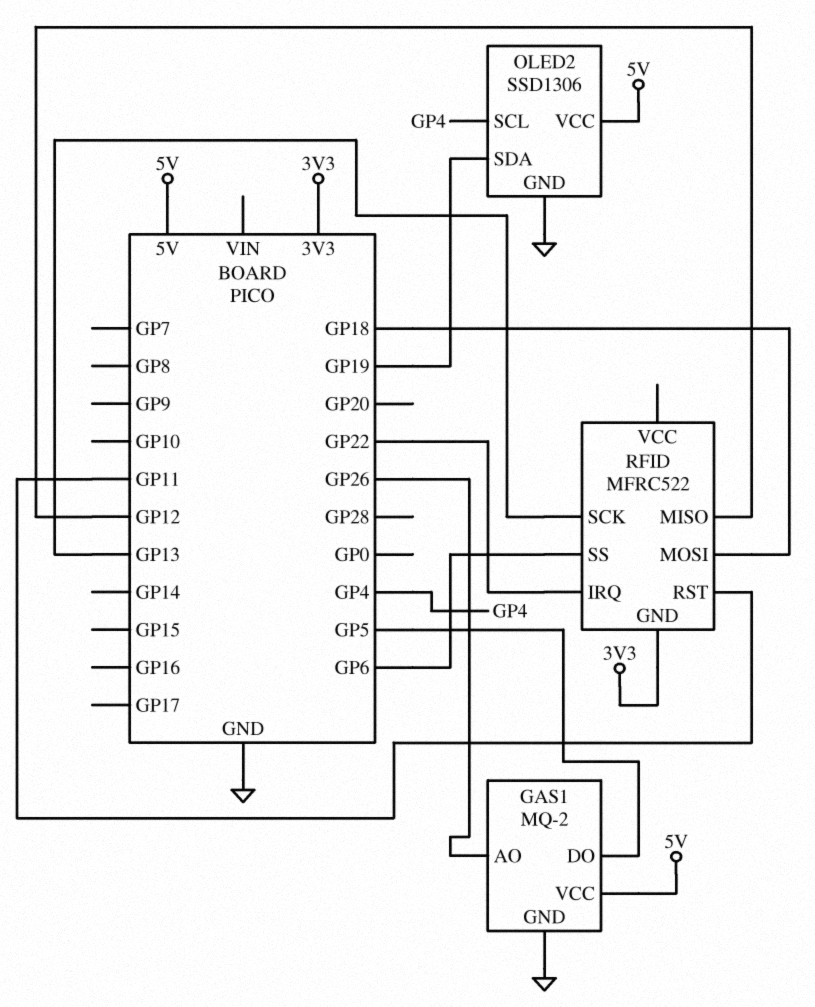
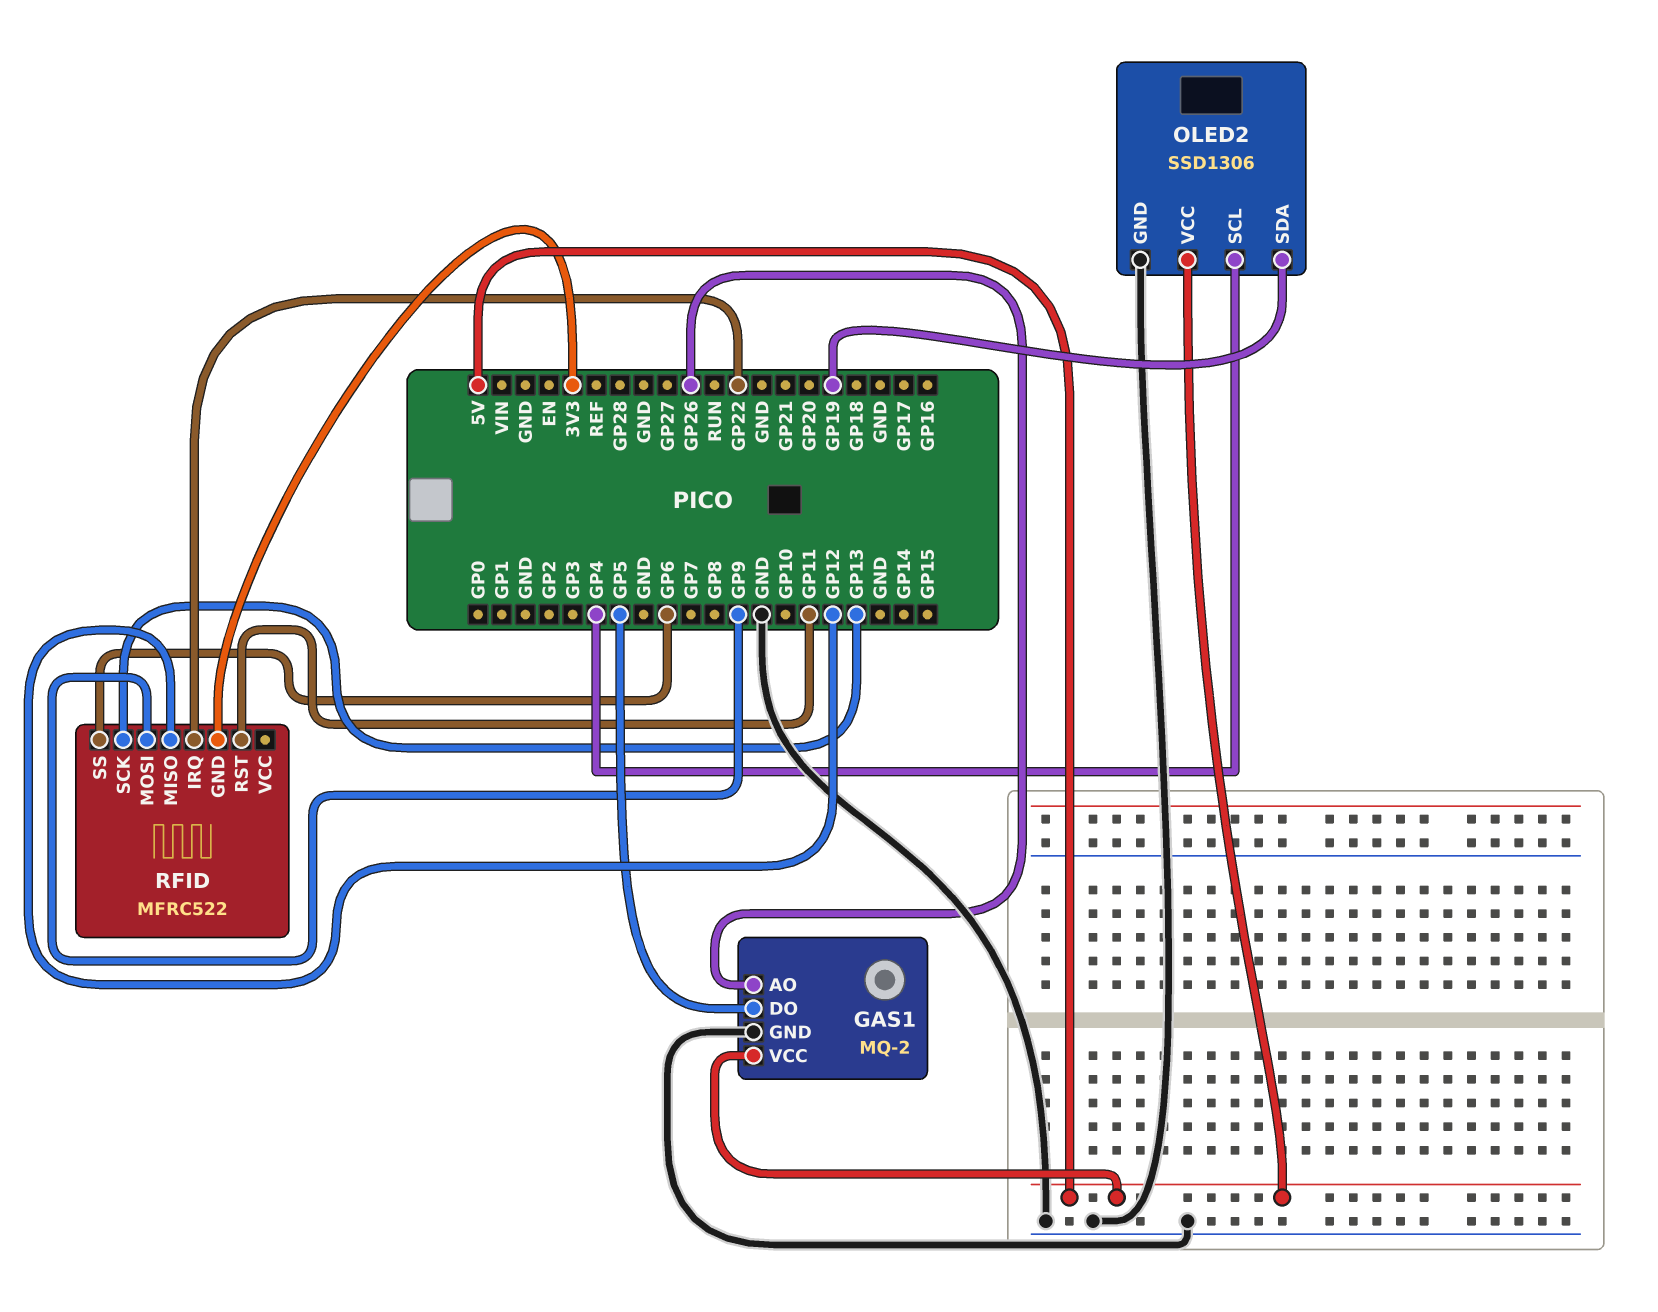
RFID pin MOSI: GP18 -> GP9

